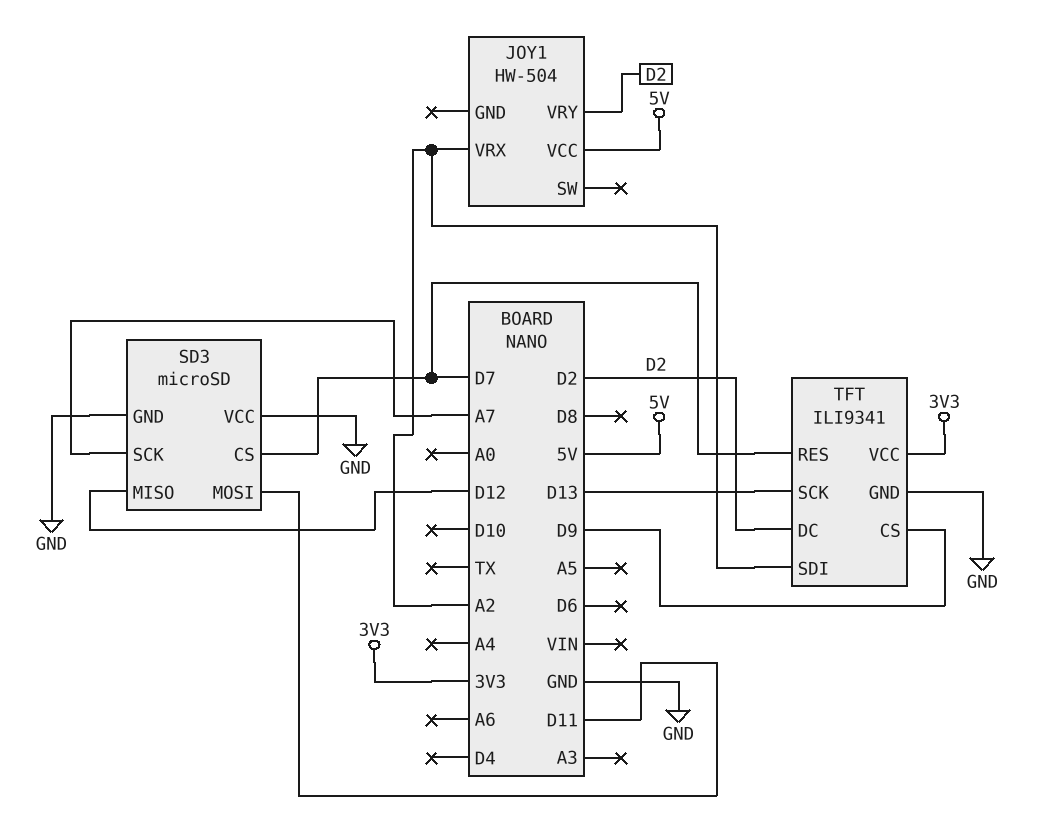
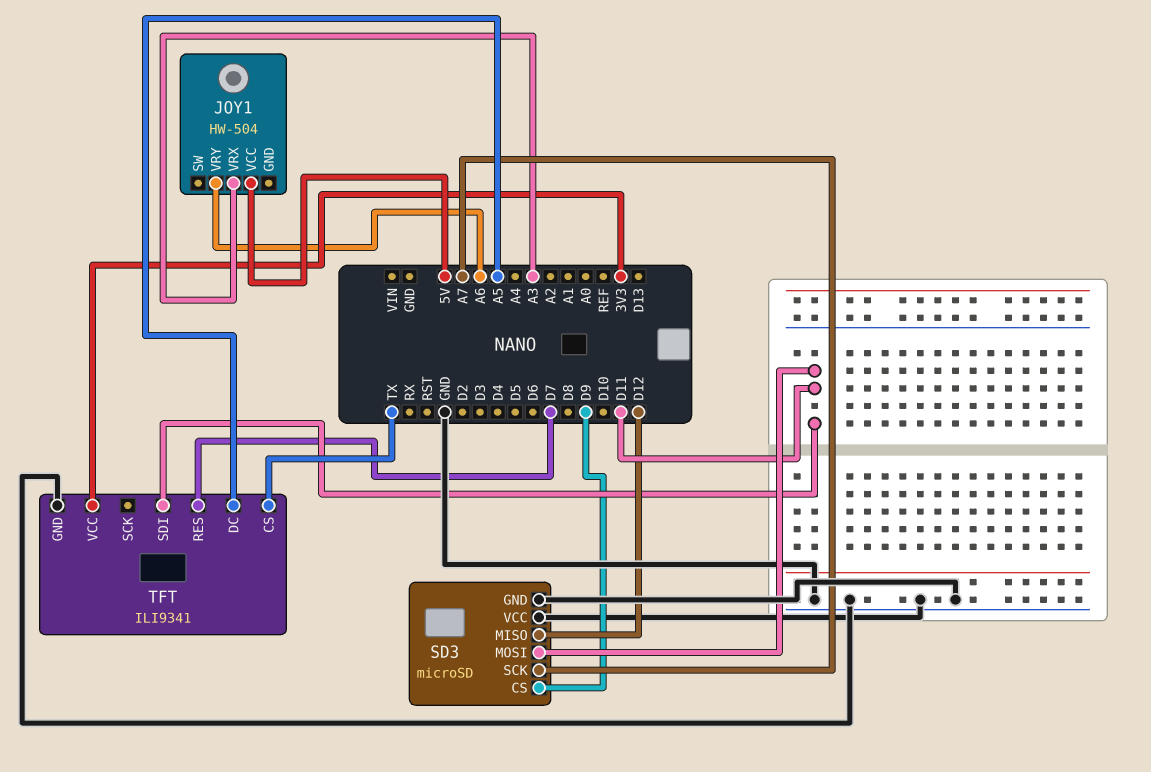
JOY1 pin VRX: A2 -> A3
JOY1 pin VRY: D2 -> A6
SD3 pin CS: D7 -> D9
TFT pin CS: D9 -> TX
TFT pin DC: D2 -> A5
TFT pin SCK: D13 -> none
TFT pin SDI: A2 -> D11

